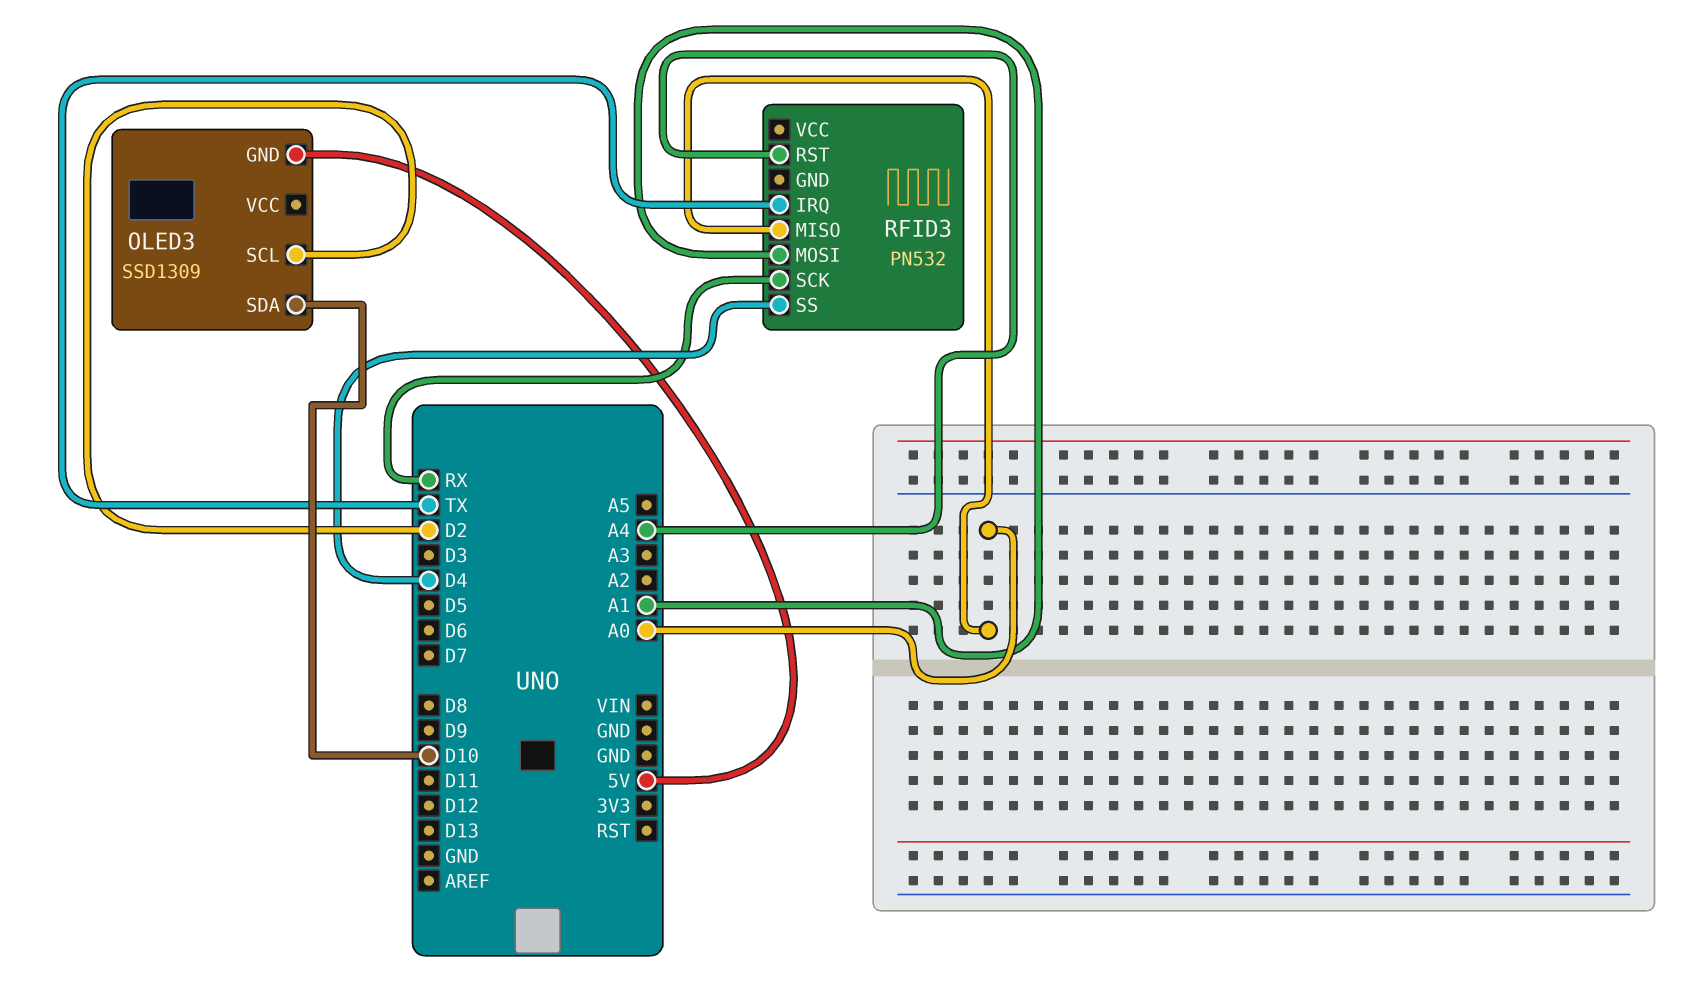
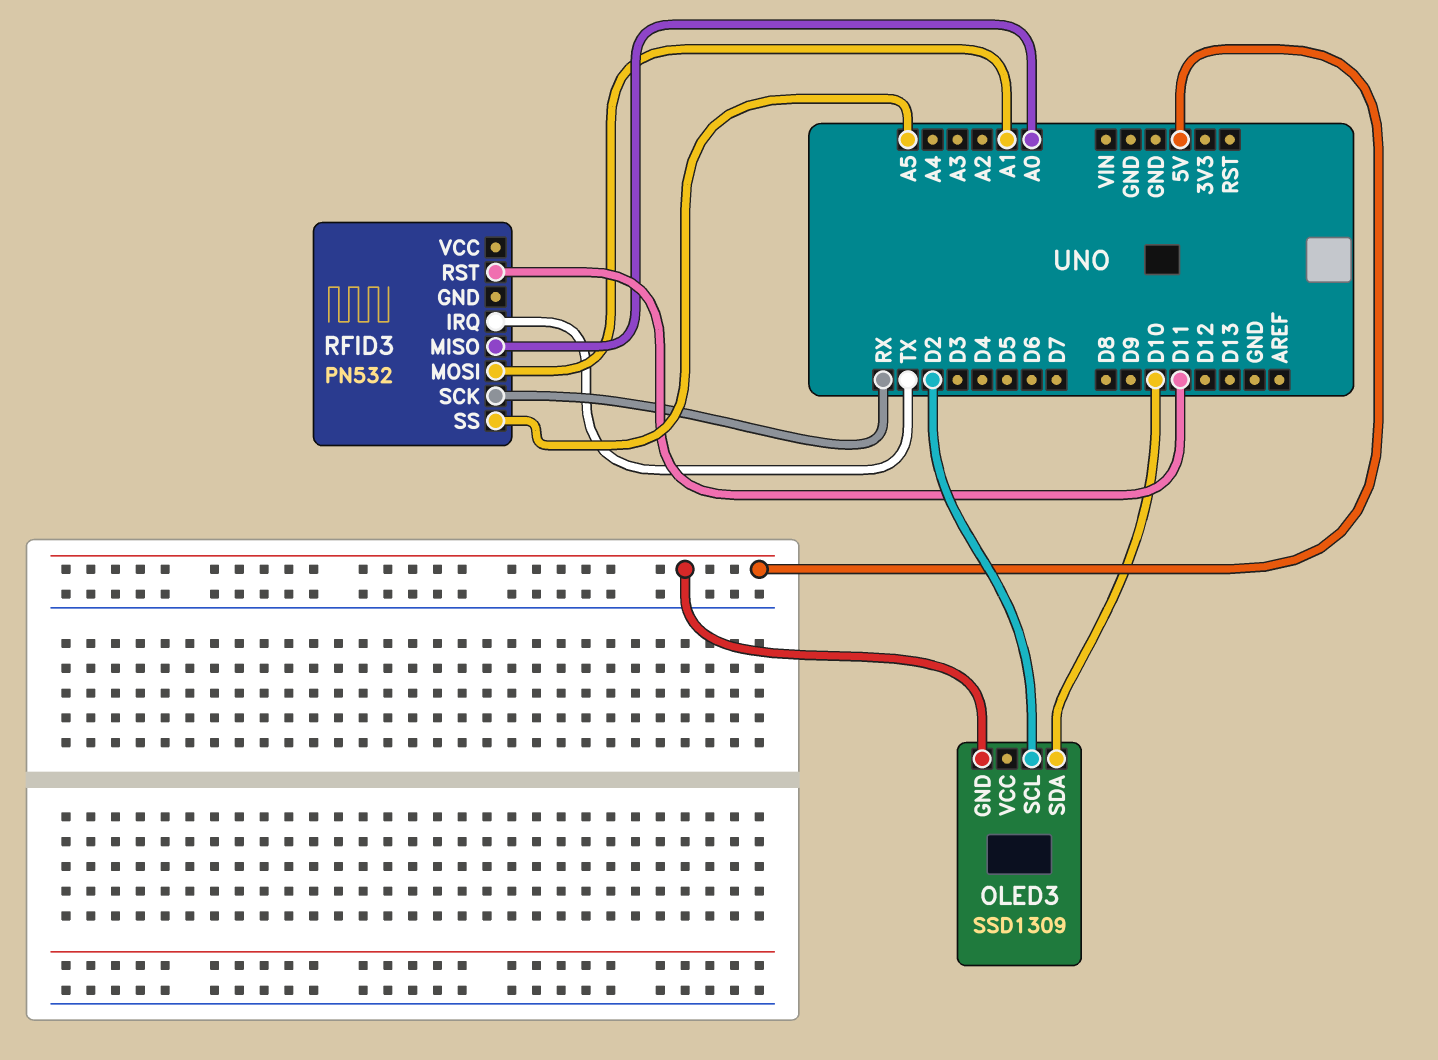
RFID3 pin RST: A4 -> D11
RFID3 pin SS: D4 -> A5

